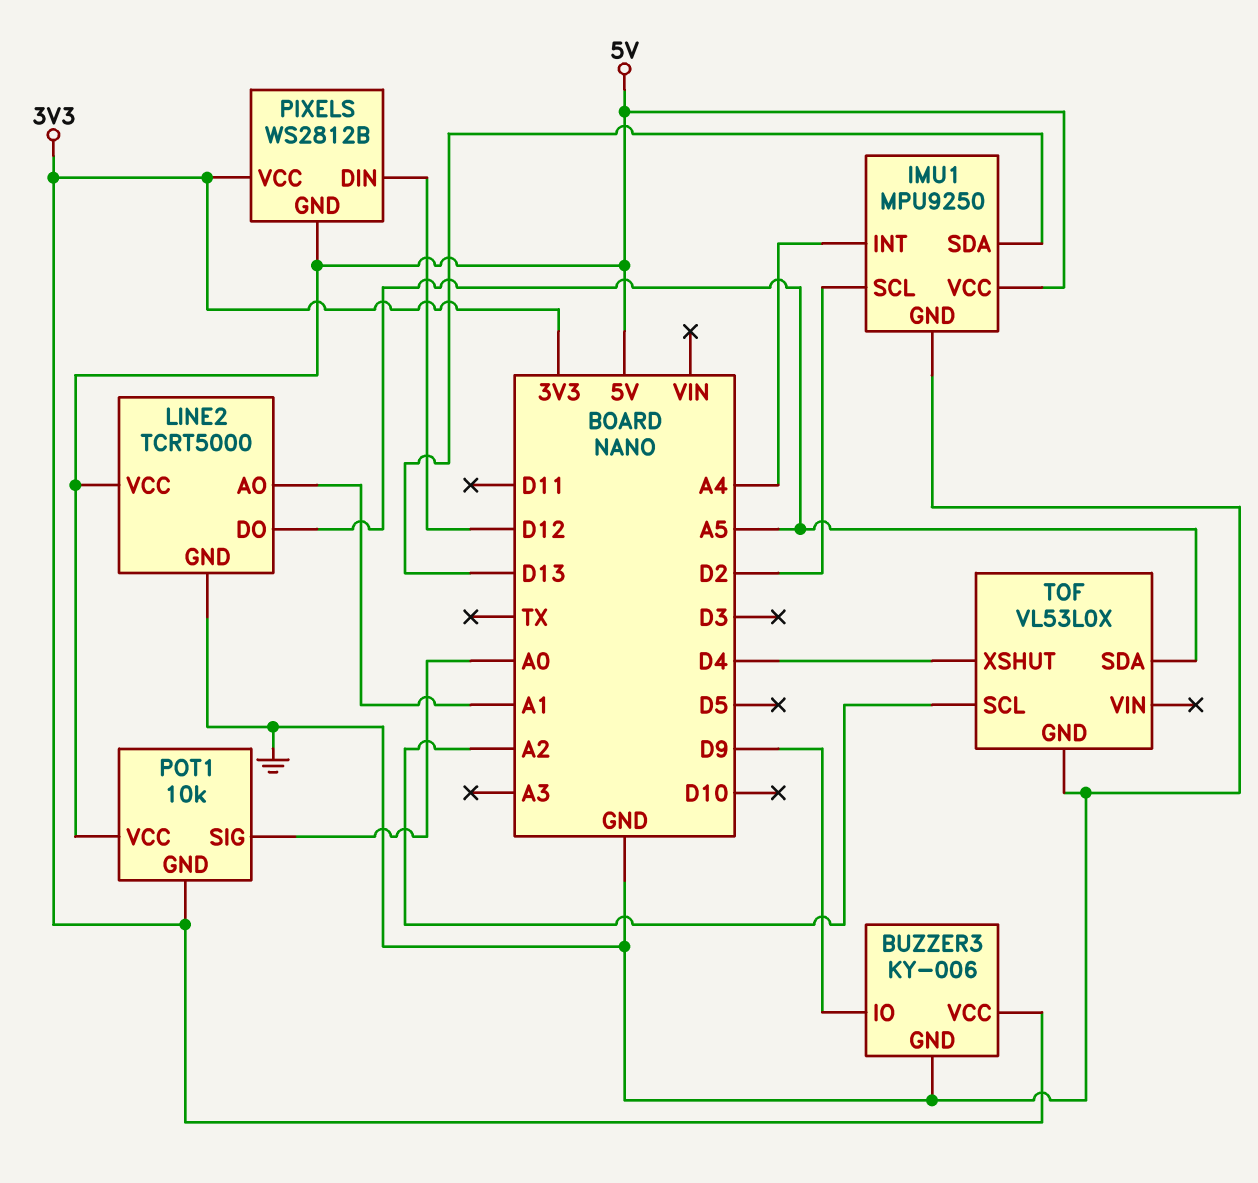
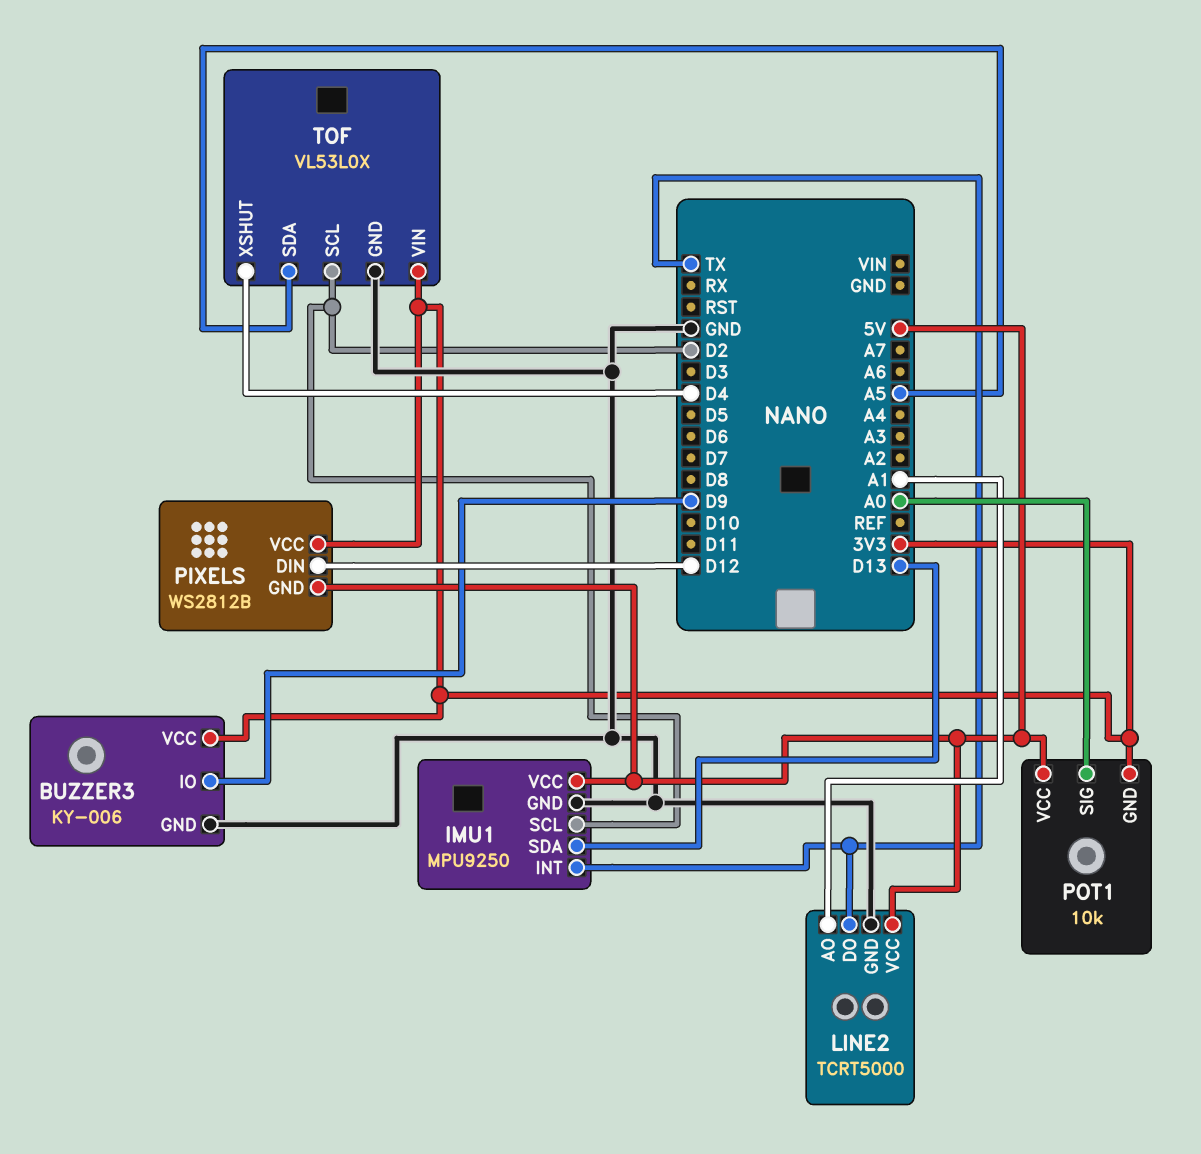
IMU1 pin INT: A4 -> TX
LINE2 pin DO: A5 -> TX
TOF pin SCL: A2 -> D2
TOF pin VIN: none -> 3V3

